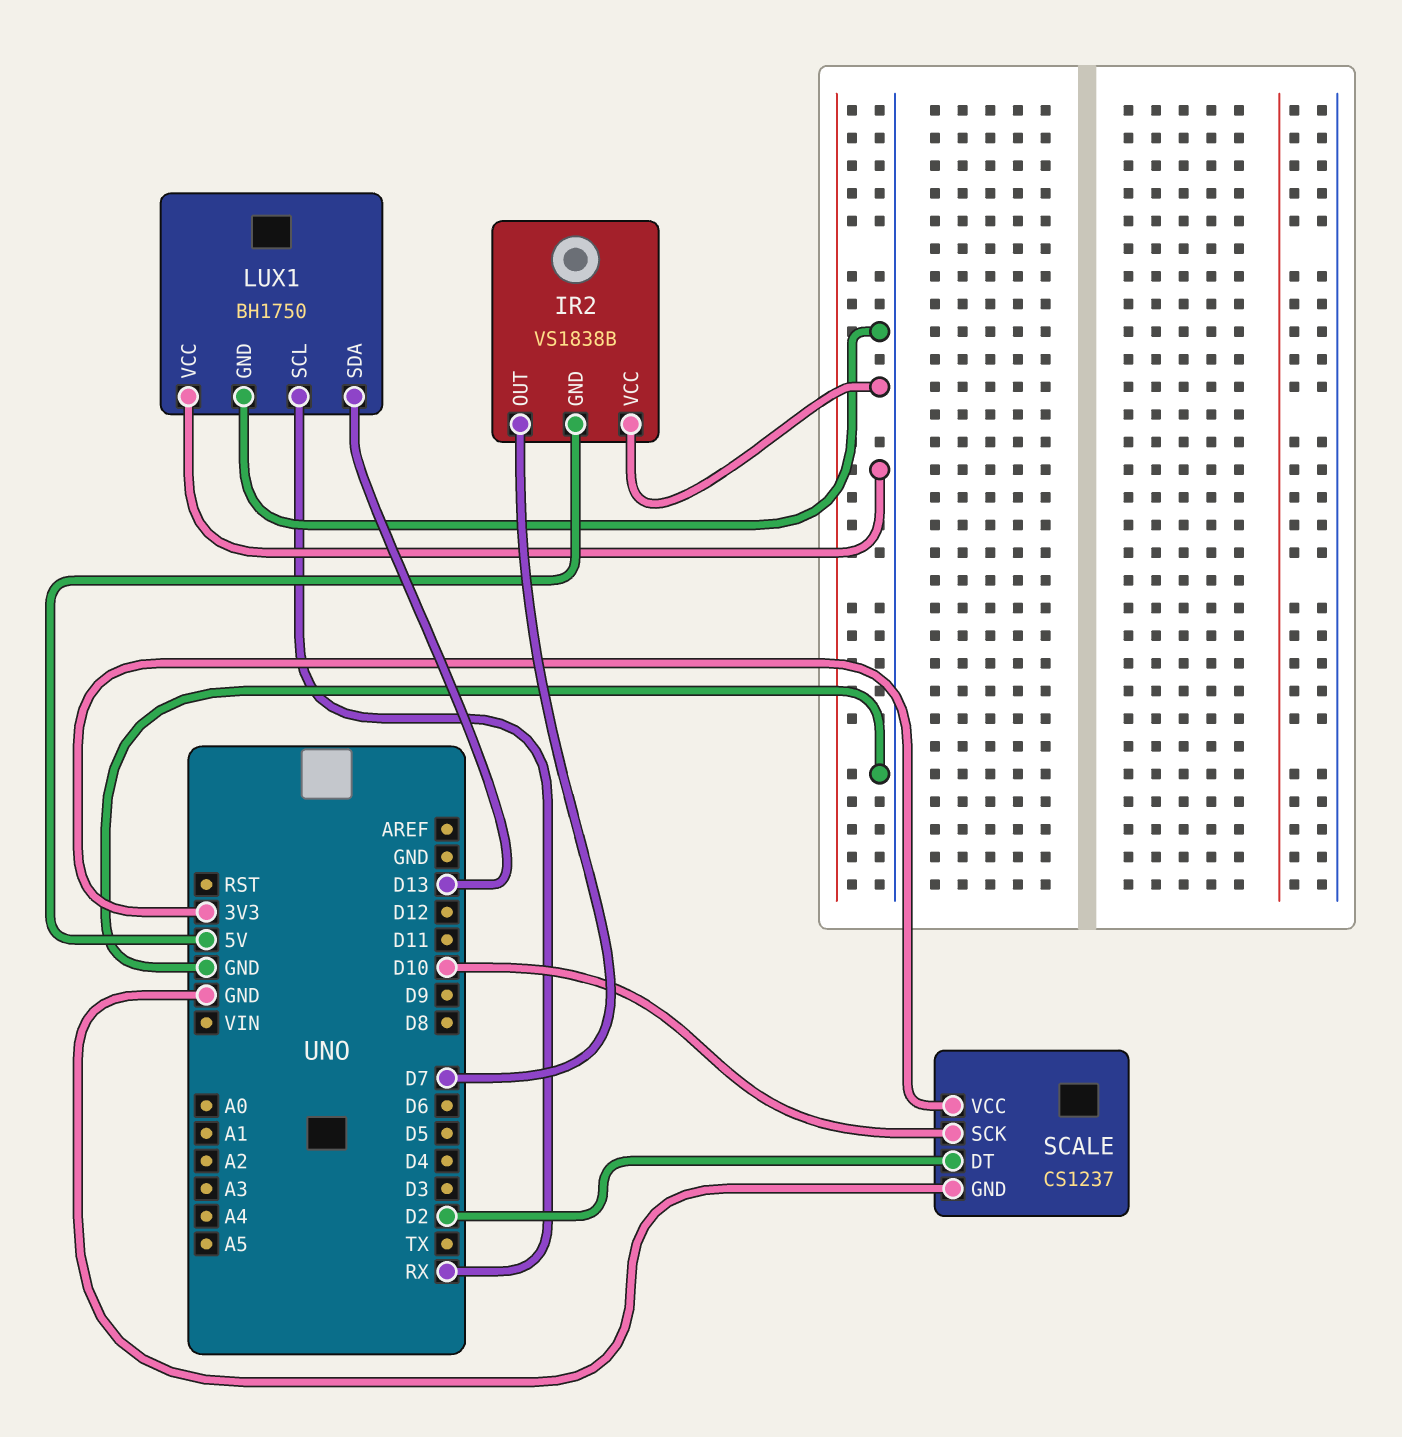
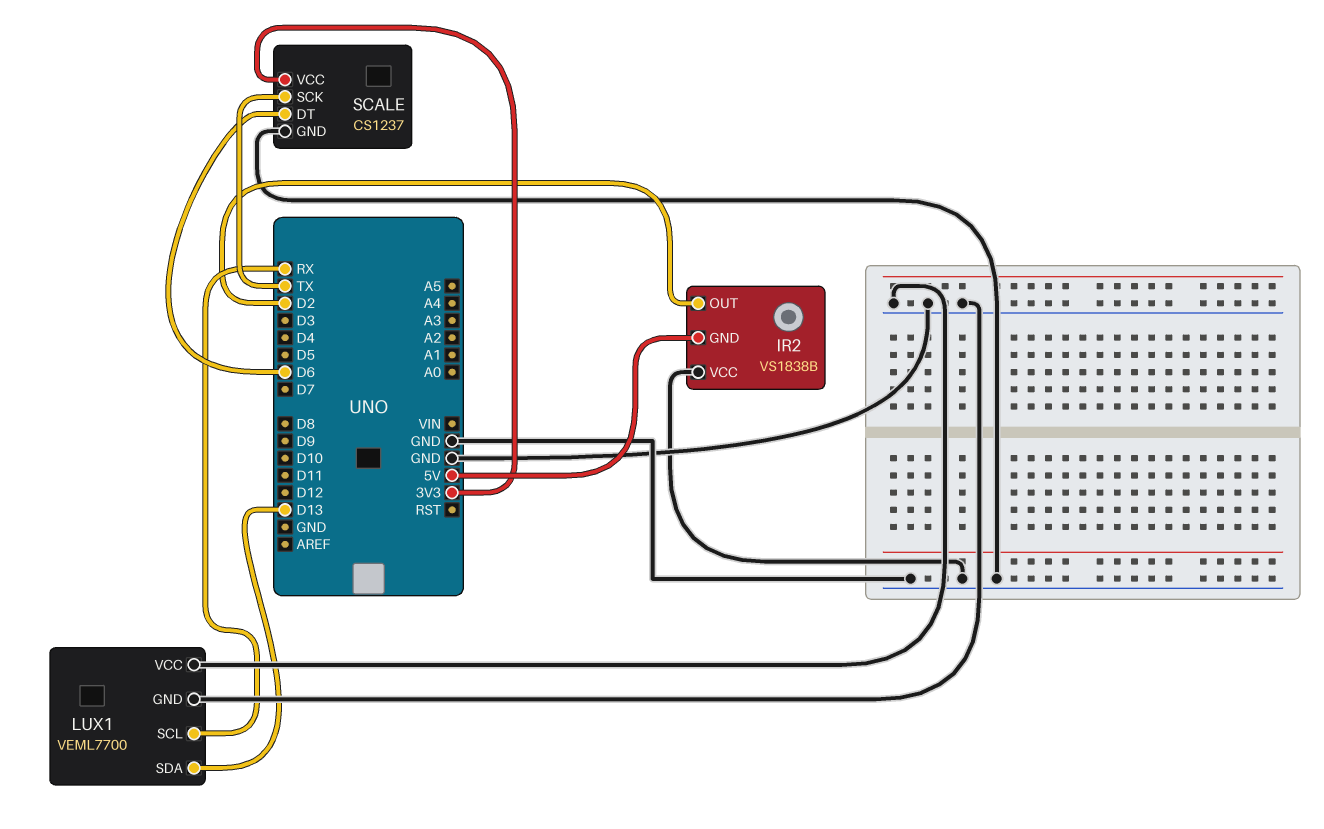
IR2 pin OUT: D7 -> D2
LUX1: BH1750 -> VEML7700
SCALE pin DT: D2 -> D6
SCALE pin SCK: D10 -> TX

